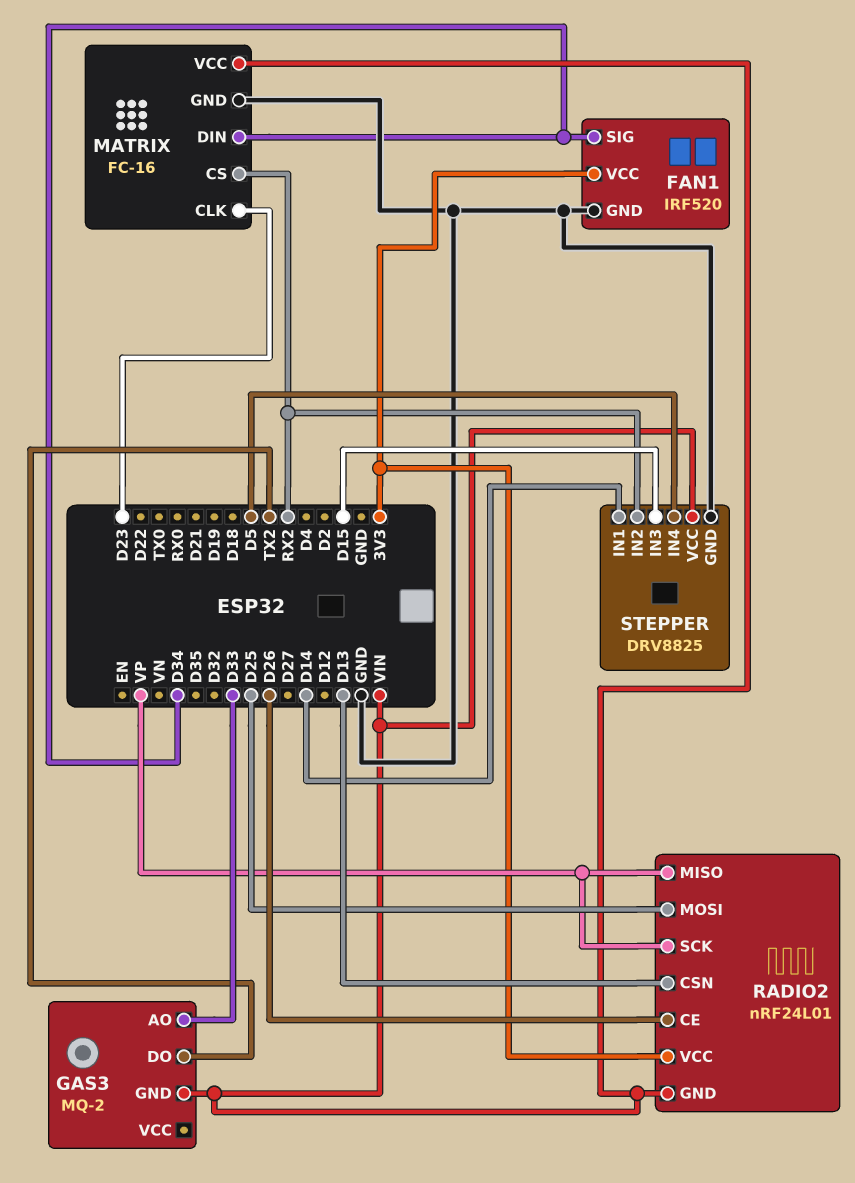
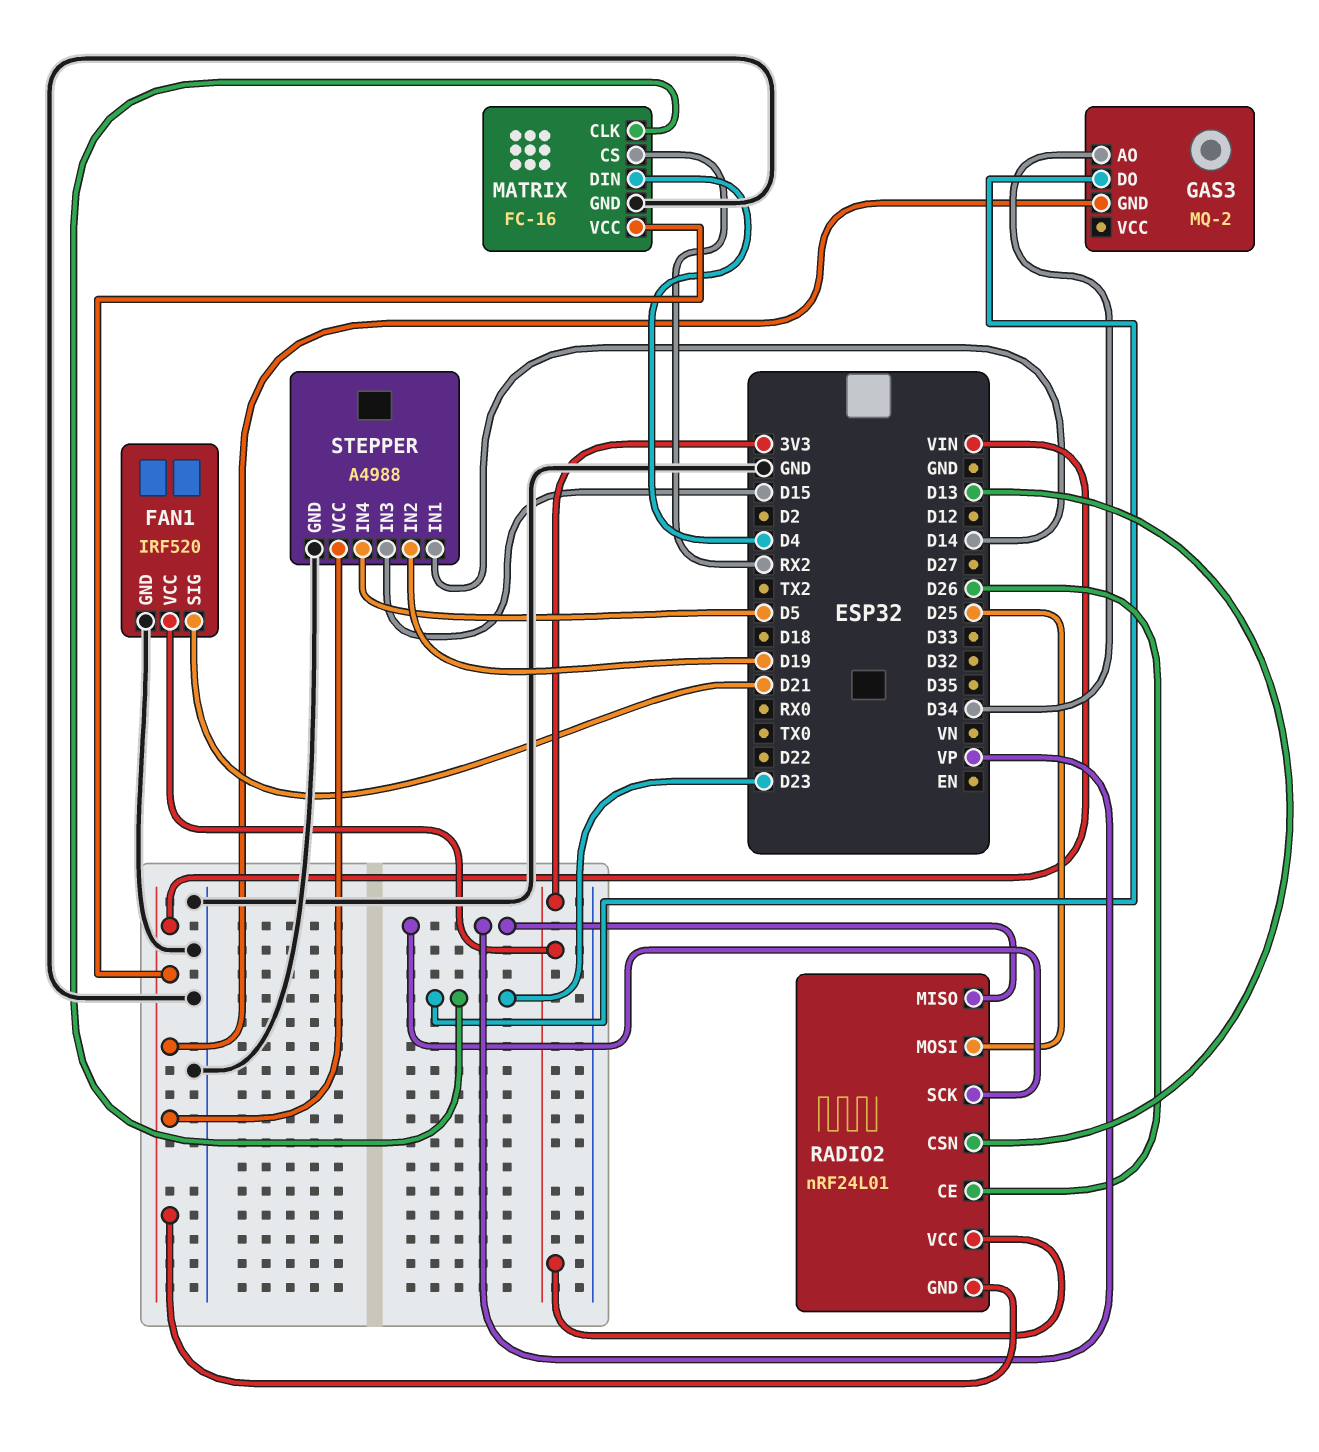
FAN1 pin SIG: D34 -> D21
GAS3 pin AO: D33 -> D34
GAS3 pin DO: TX2 -> D23
MATRIX pin DIN: D34 -> D4
STEPPER: DRV8825 -> A4988
STEPPER pin IN2: RX2 -> D19

